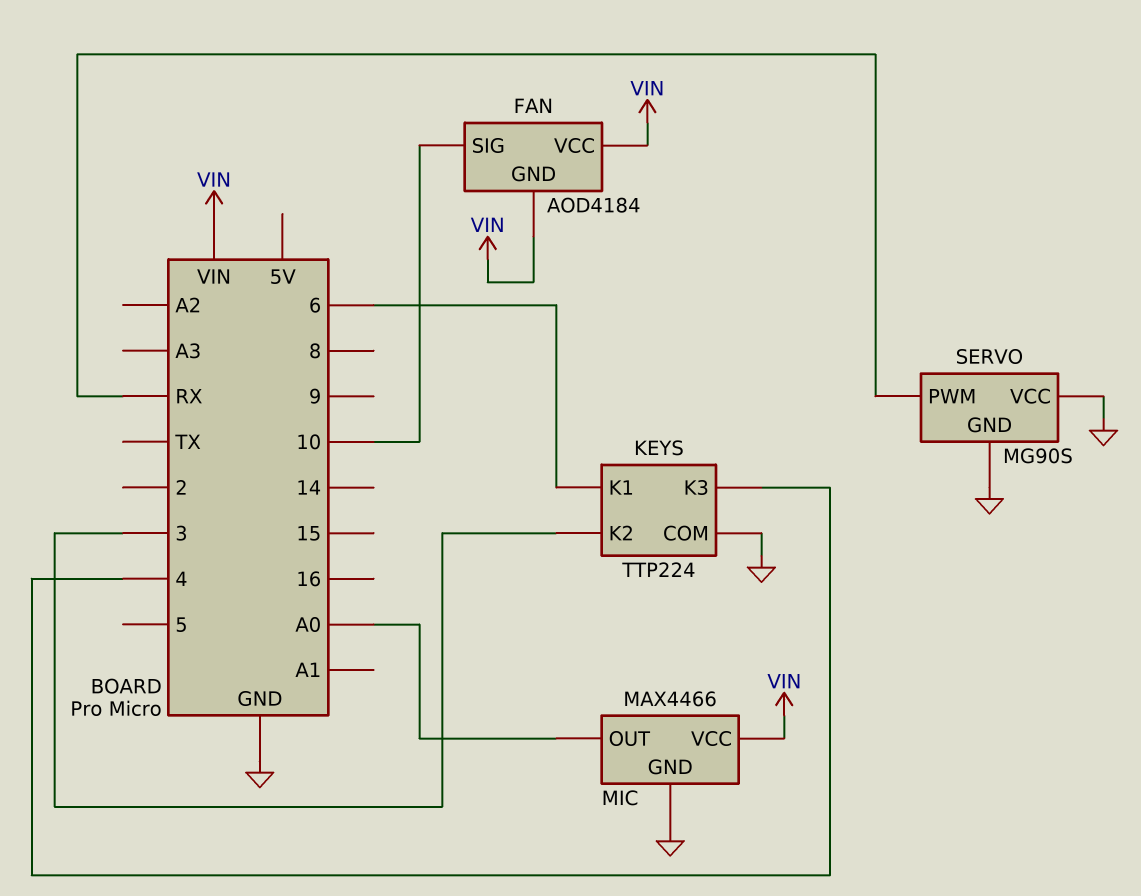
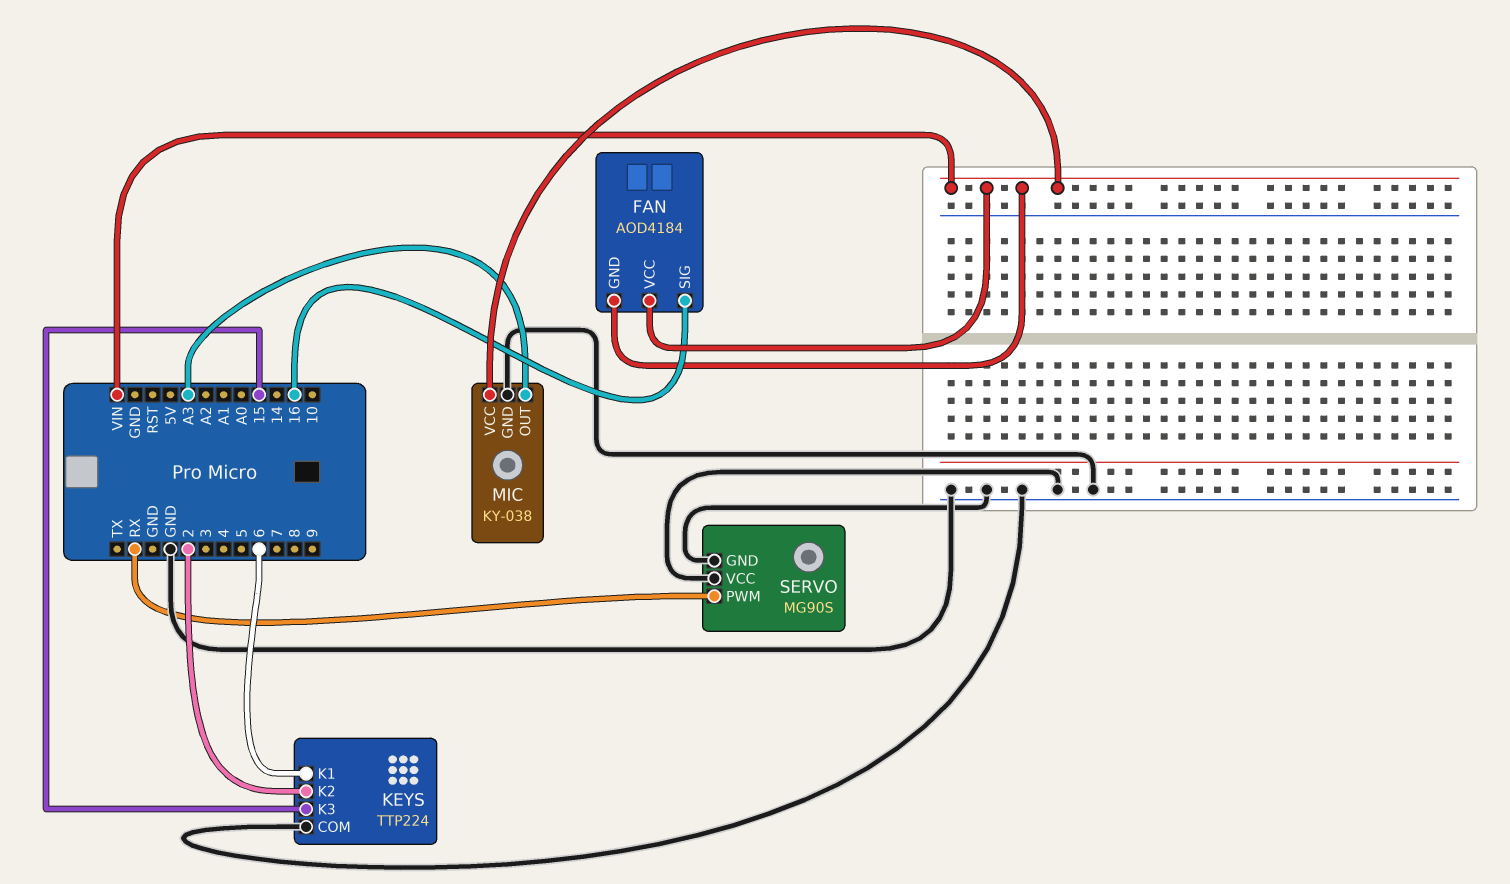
FAN pin SIG: 10 -> 16
KEYS pin K2: 3 -> 2
KEYS pin K3: 4 -> 15
MIC: MAX4466 -> KY-038
MIC pin OUT: A0 -> A3

